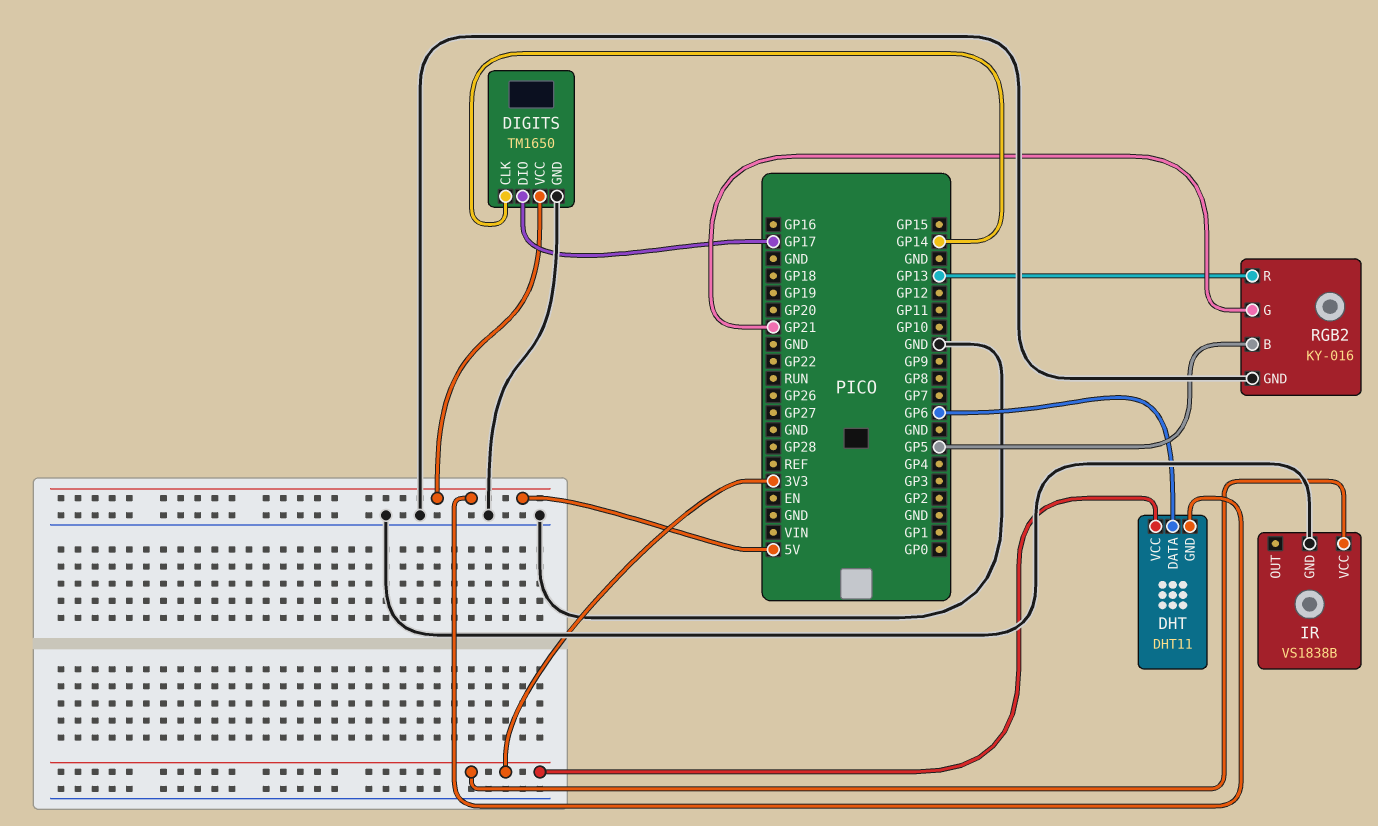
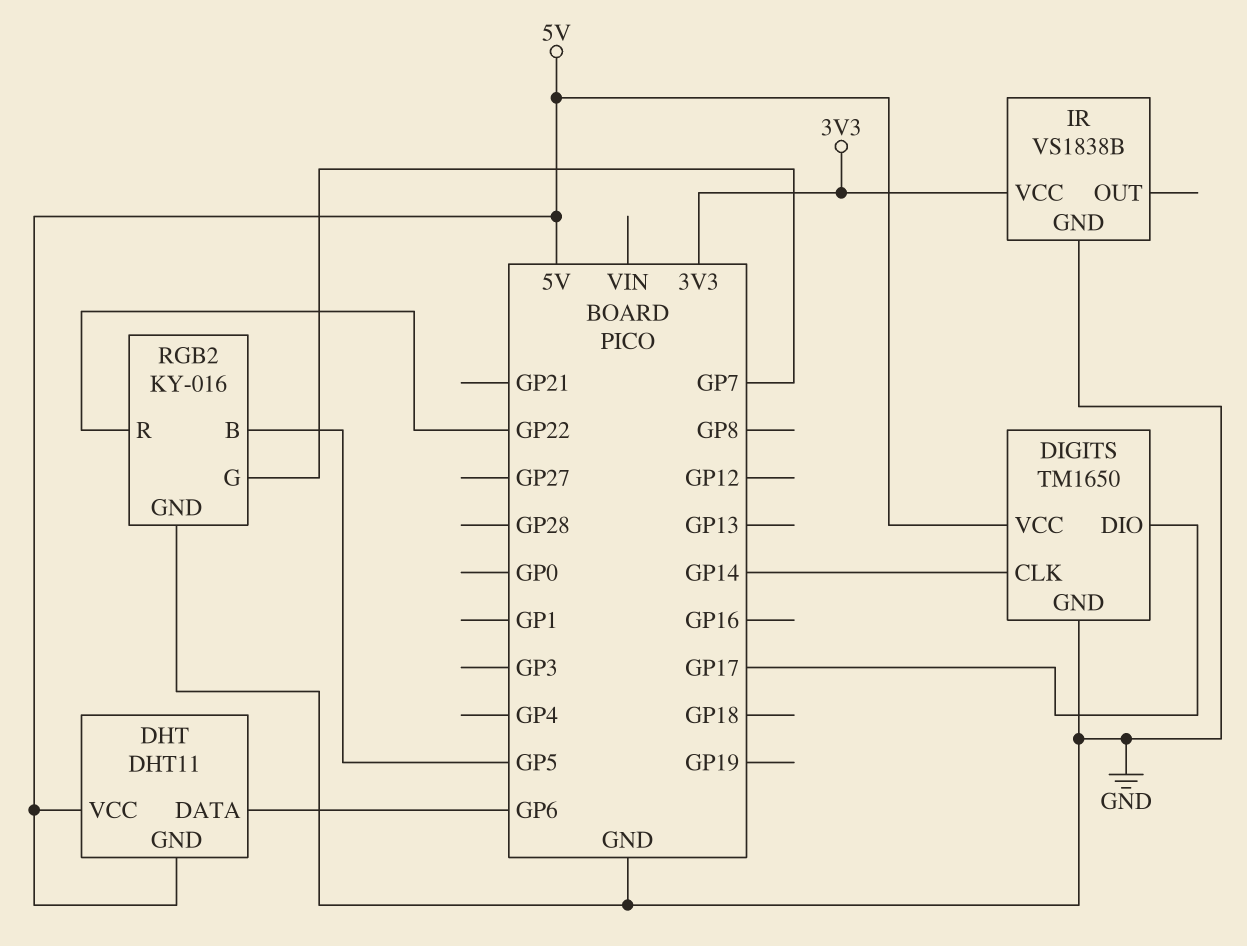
DHT pin VCC: 3V3 -> 5V
RGB2 pin G: GP21 -> GP7
RGB2 pin R: GP13 -> GP22

